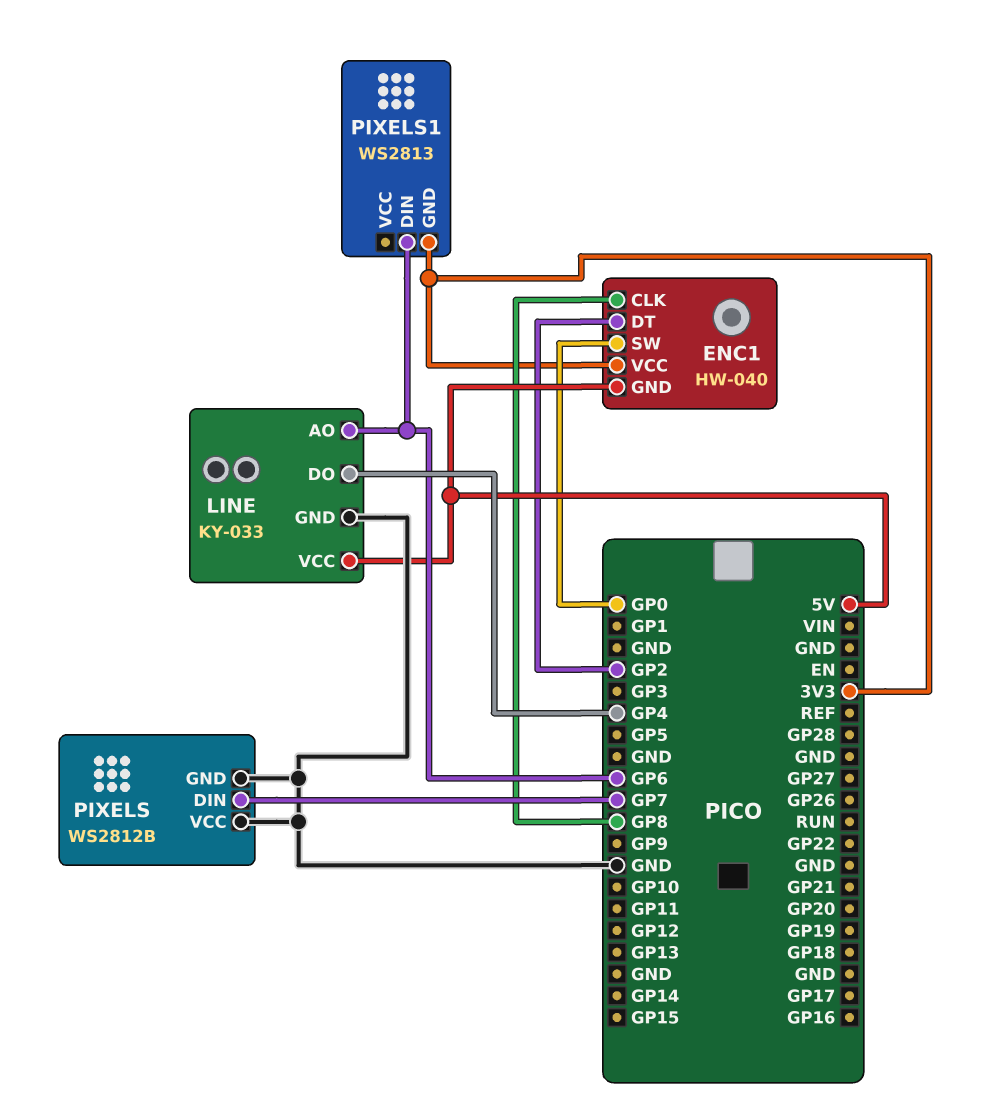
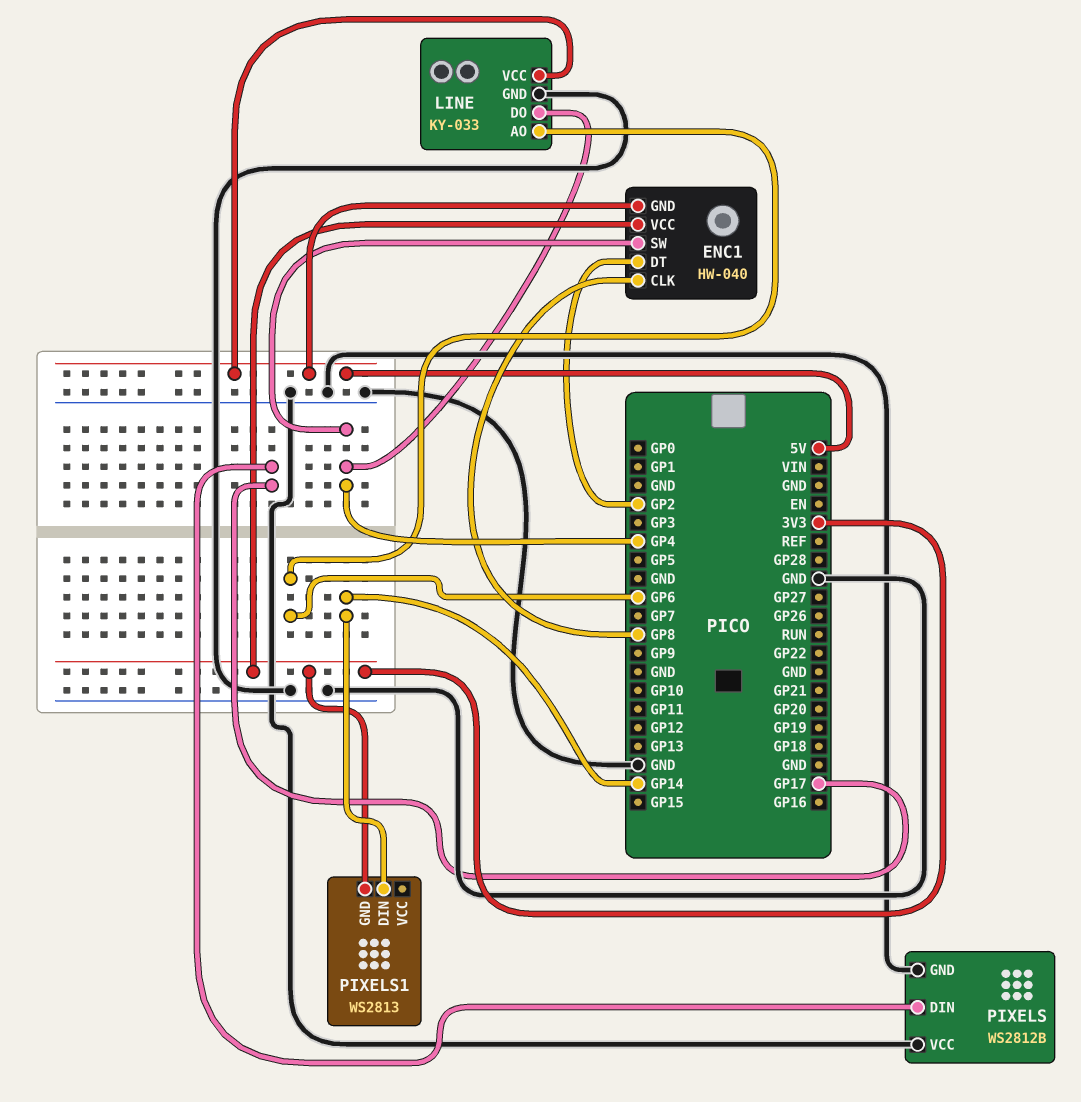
ENC1 pin SW: GP0 -> GP4
PIXELS pin DIN: GP7 -> GP17
PIXELS1 pin DIN: GP6 -> GP14

